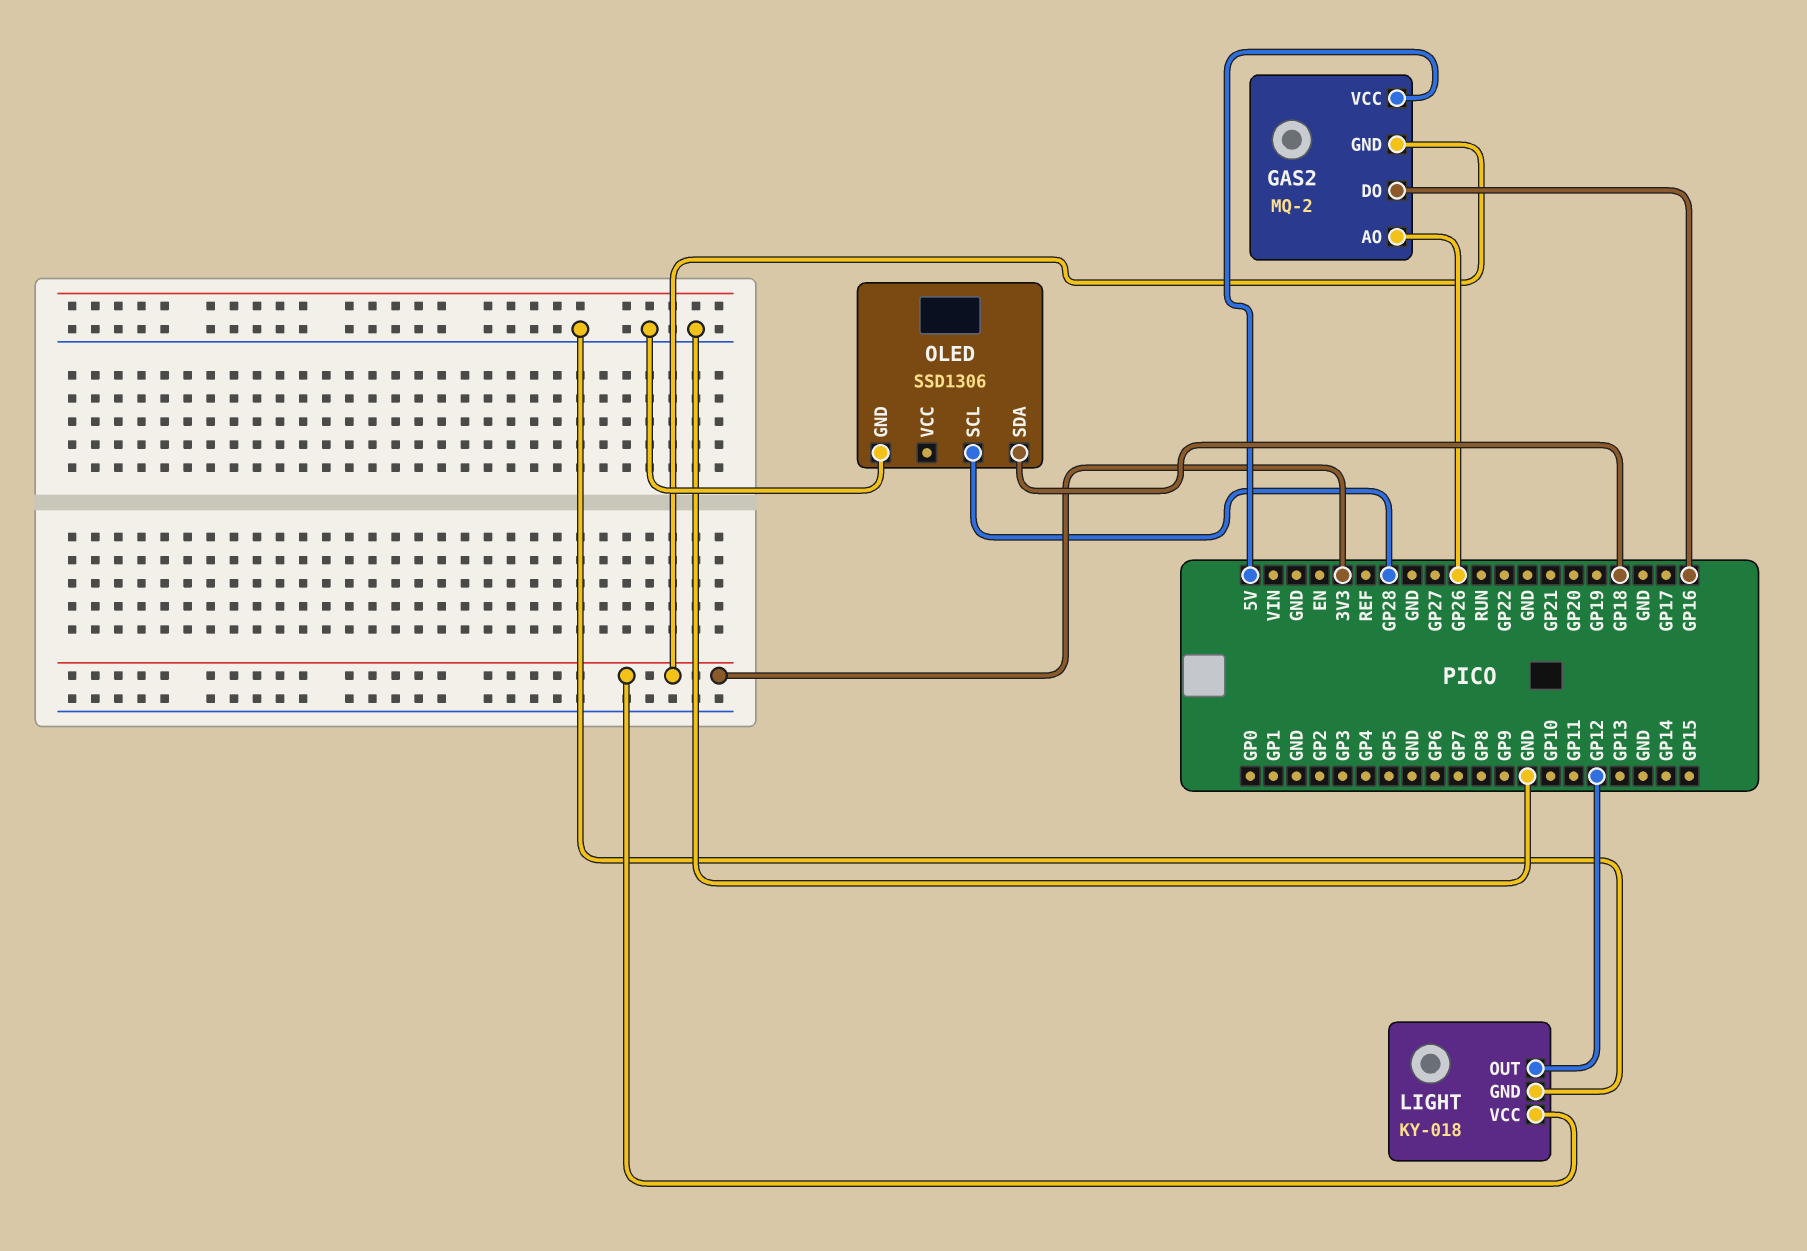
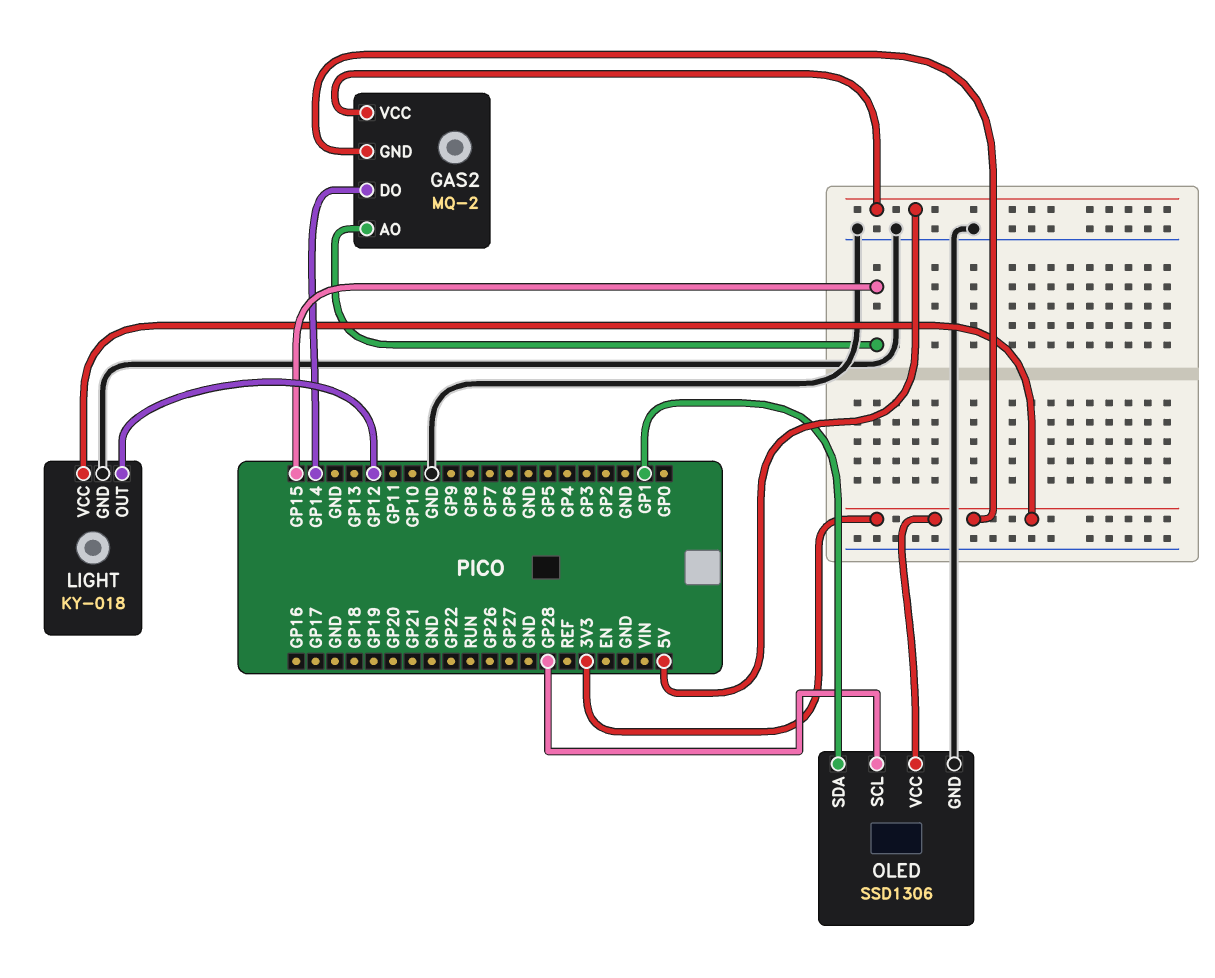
GAS2 pin AO: GP26 -> GP15
GAS2 pin DO: GP16 -> GP14
OLED pin SDA: GP18 -> GP1
OLED pin VCC: none -> 3V3

